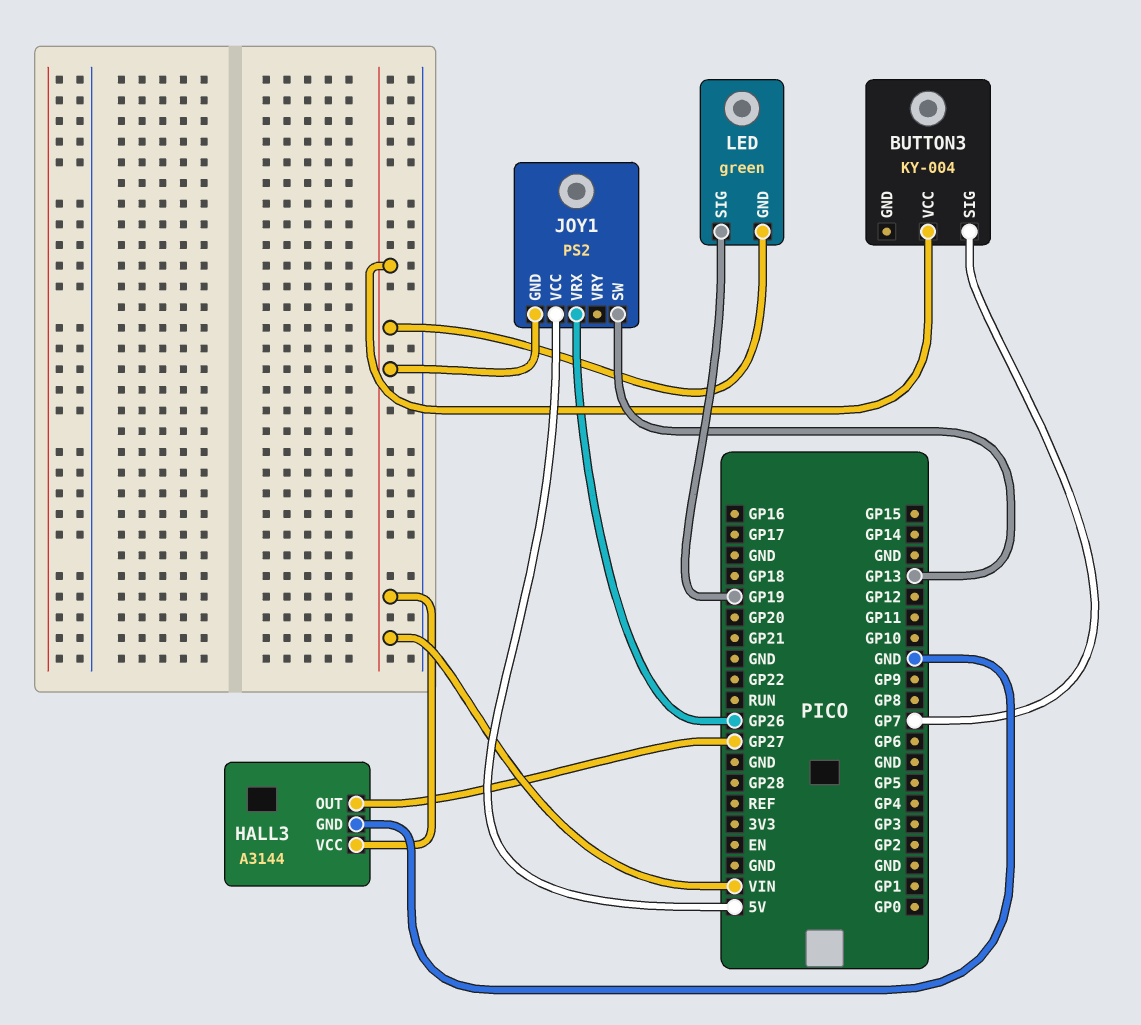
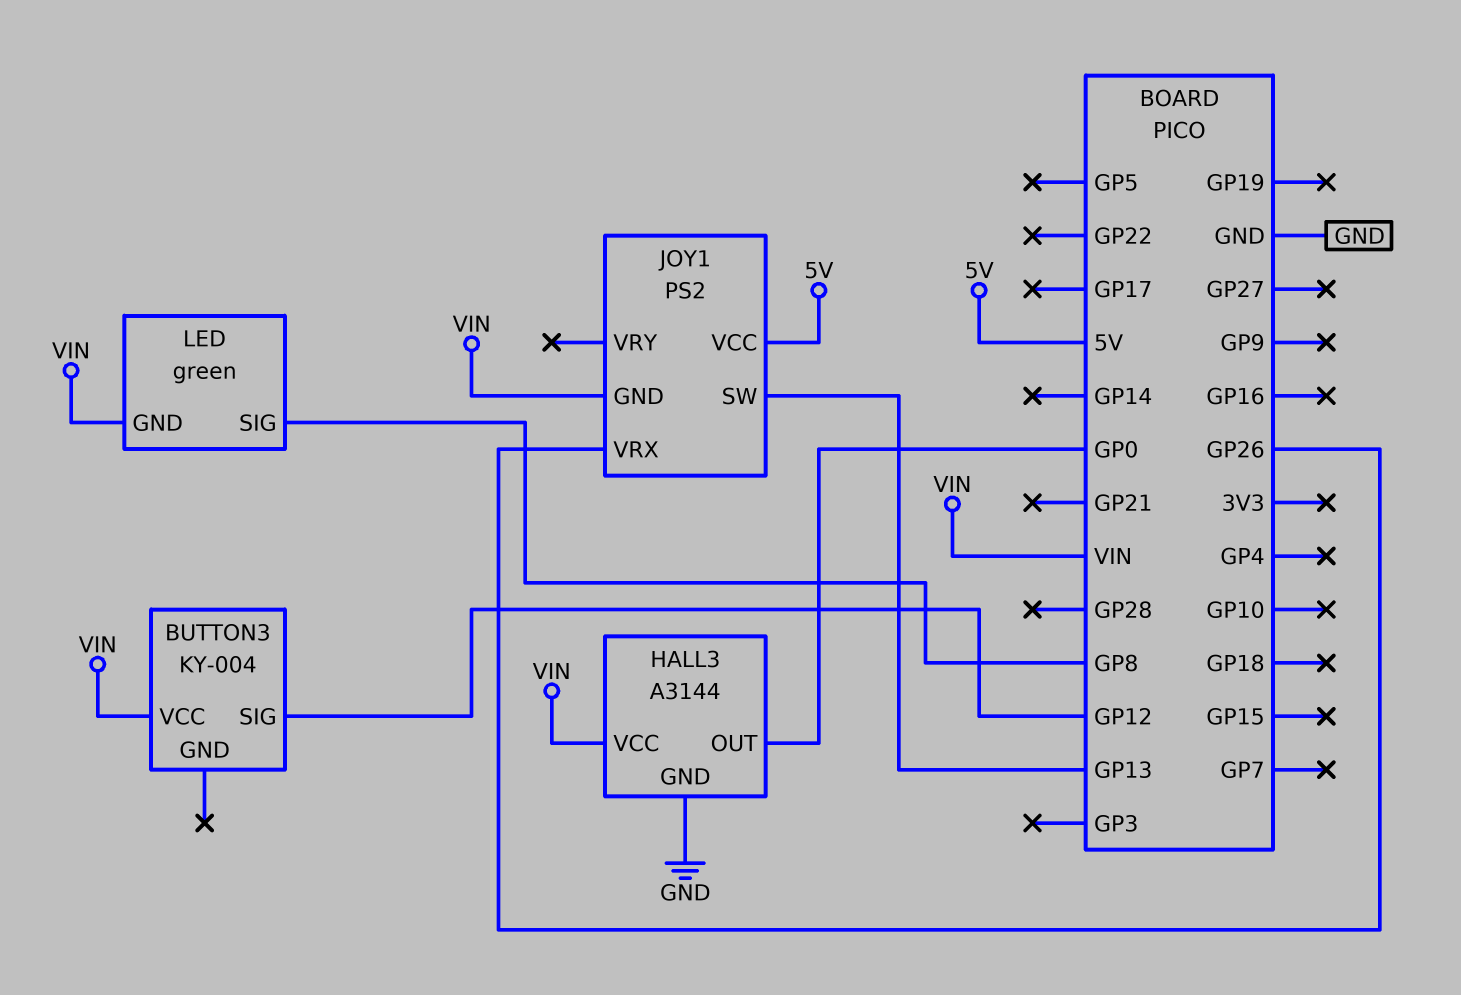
BUTTON3 pin SIG: GP7 -> GP12
HALL3 pin OUT: GP27 -> GP0
LED pin SIG: GP19 -> GP8

